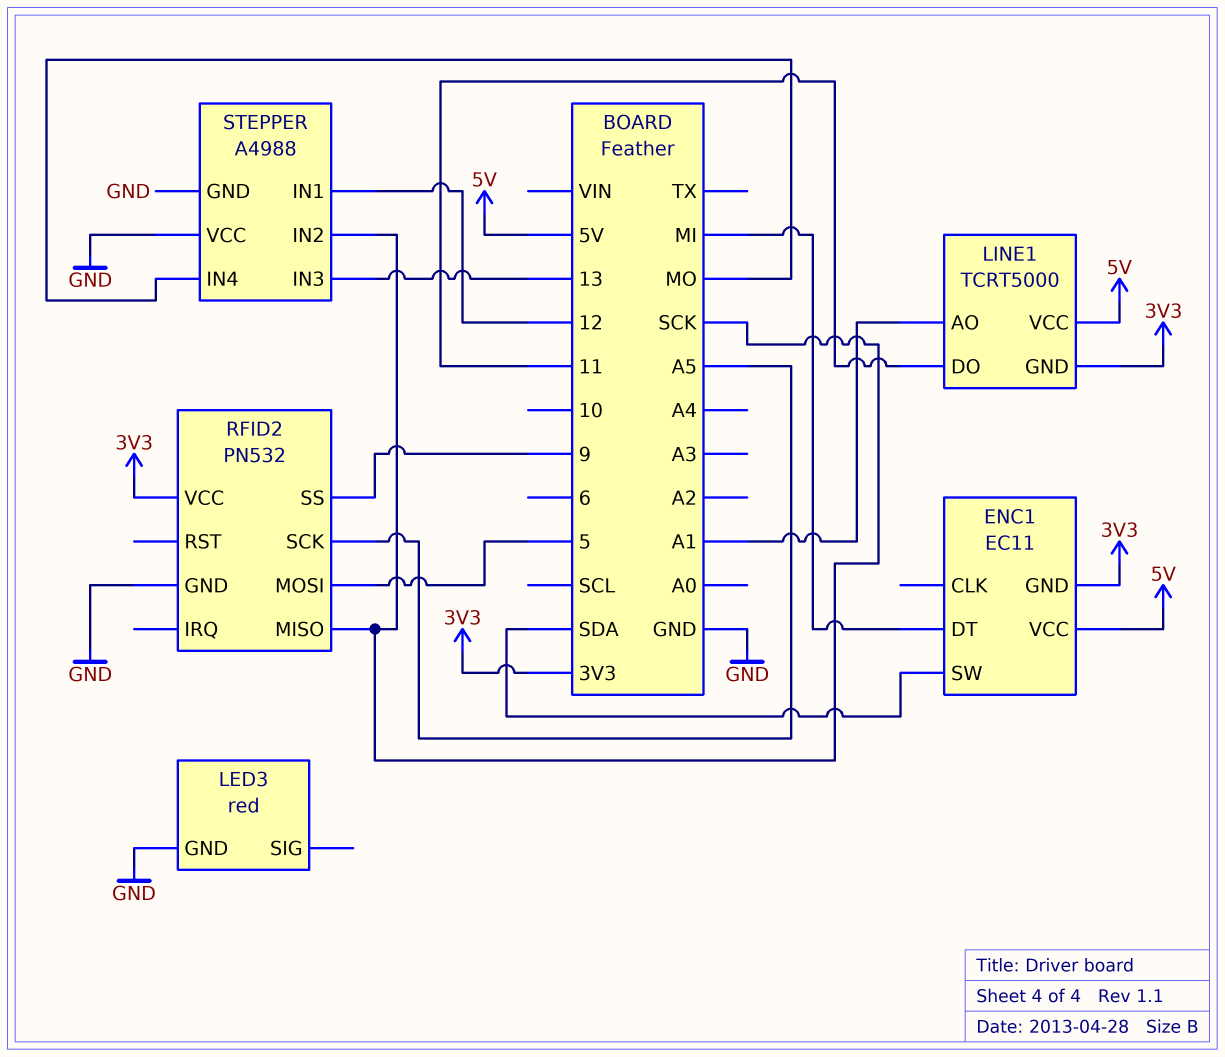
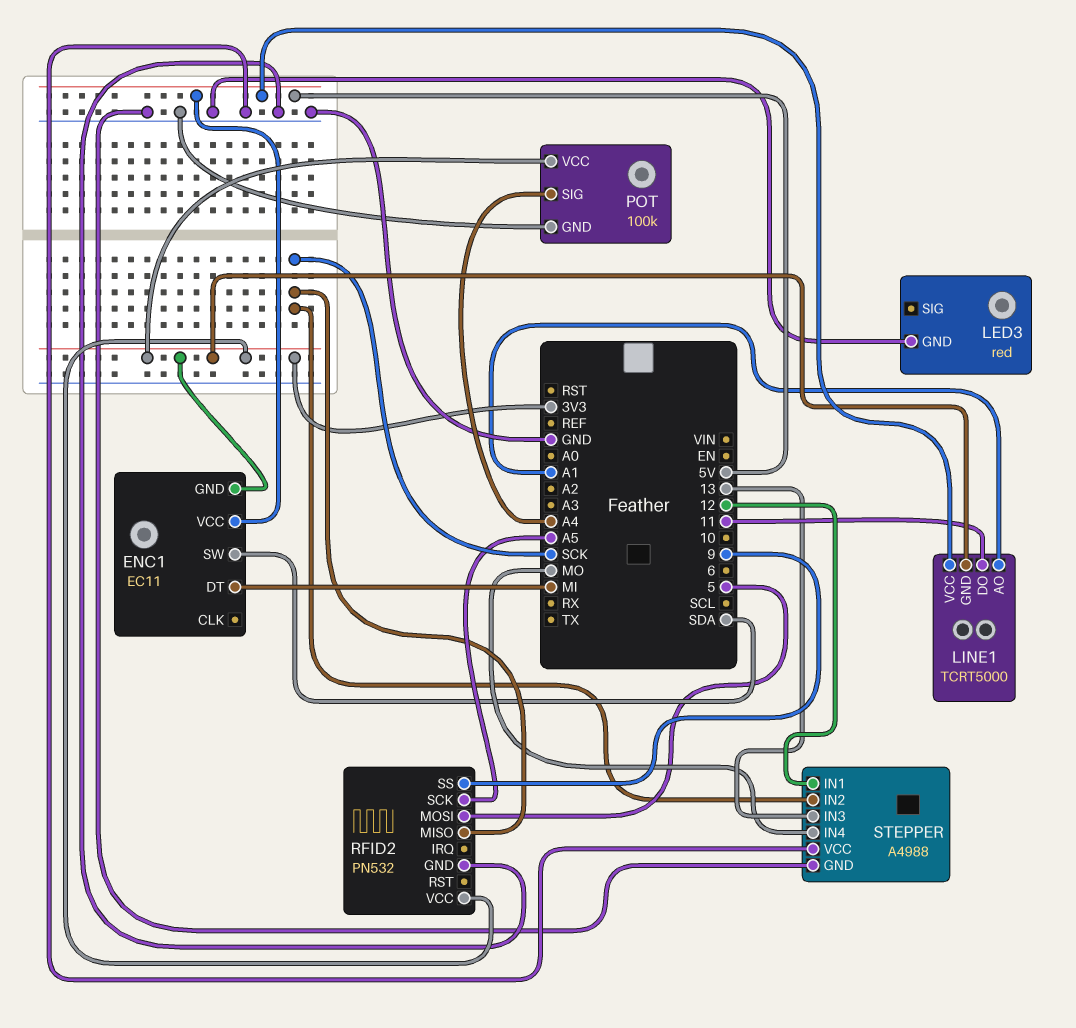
POT: none -> 100k
POT pin GND: none -> GND
POT pin SIG: none -> A4
POT pin VCC: none -> 3V3

